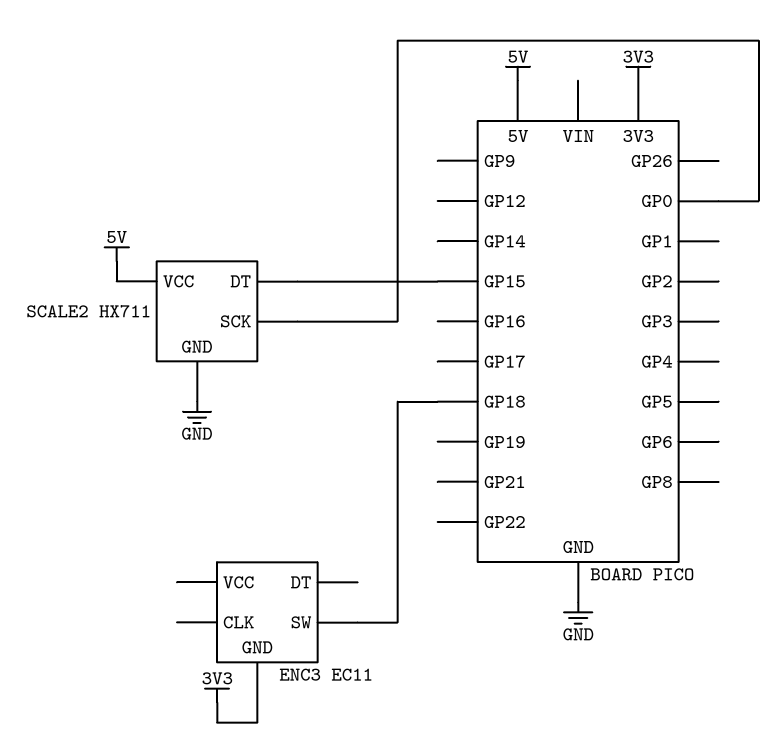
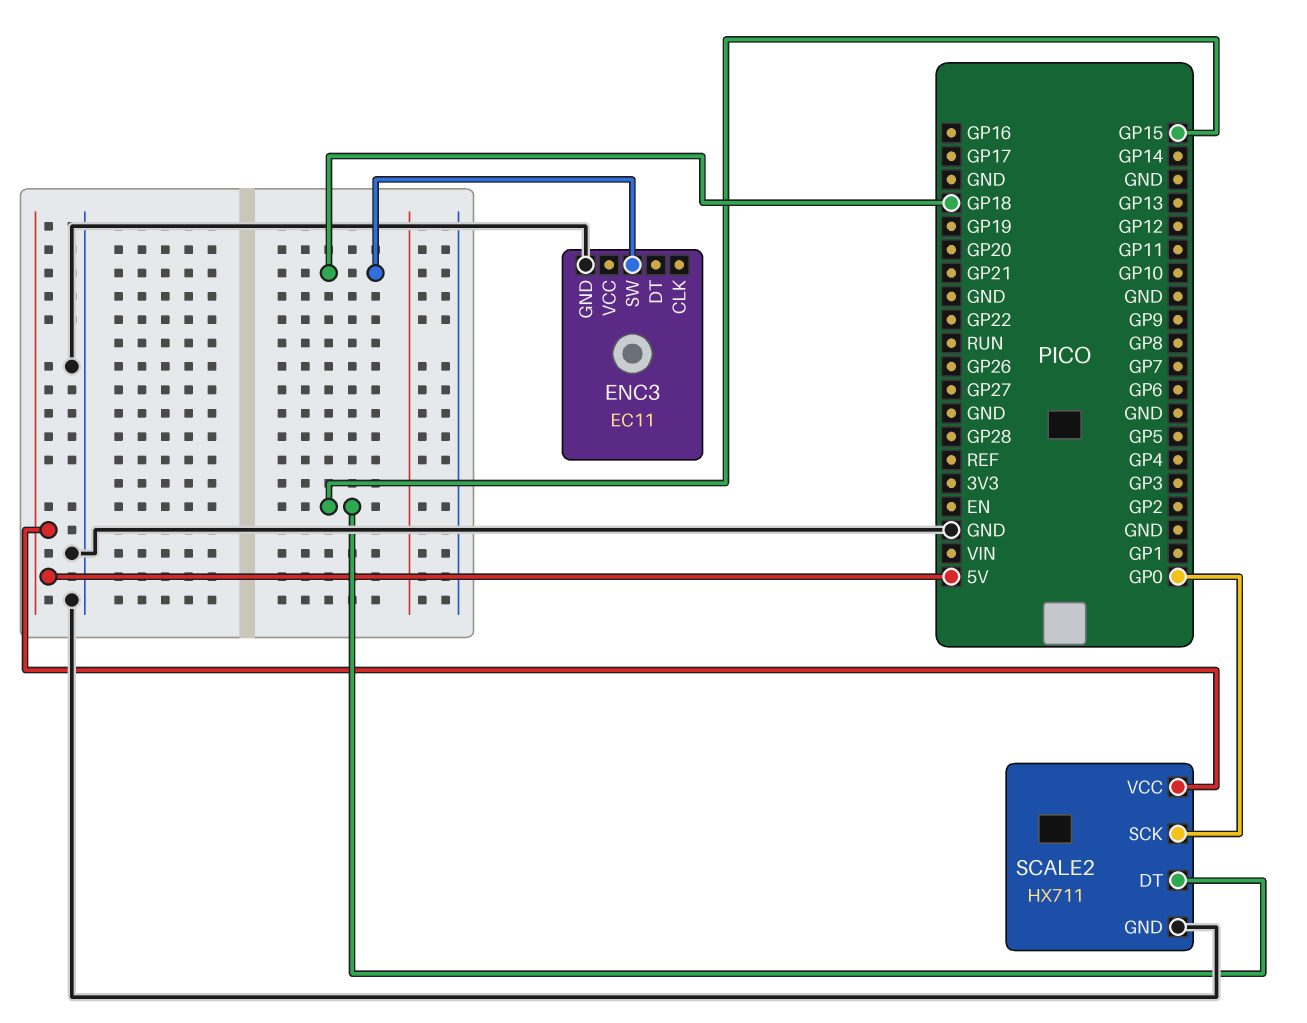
ENC3 pin GND: 3V3 -> GND

